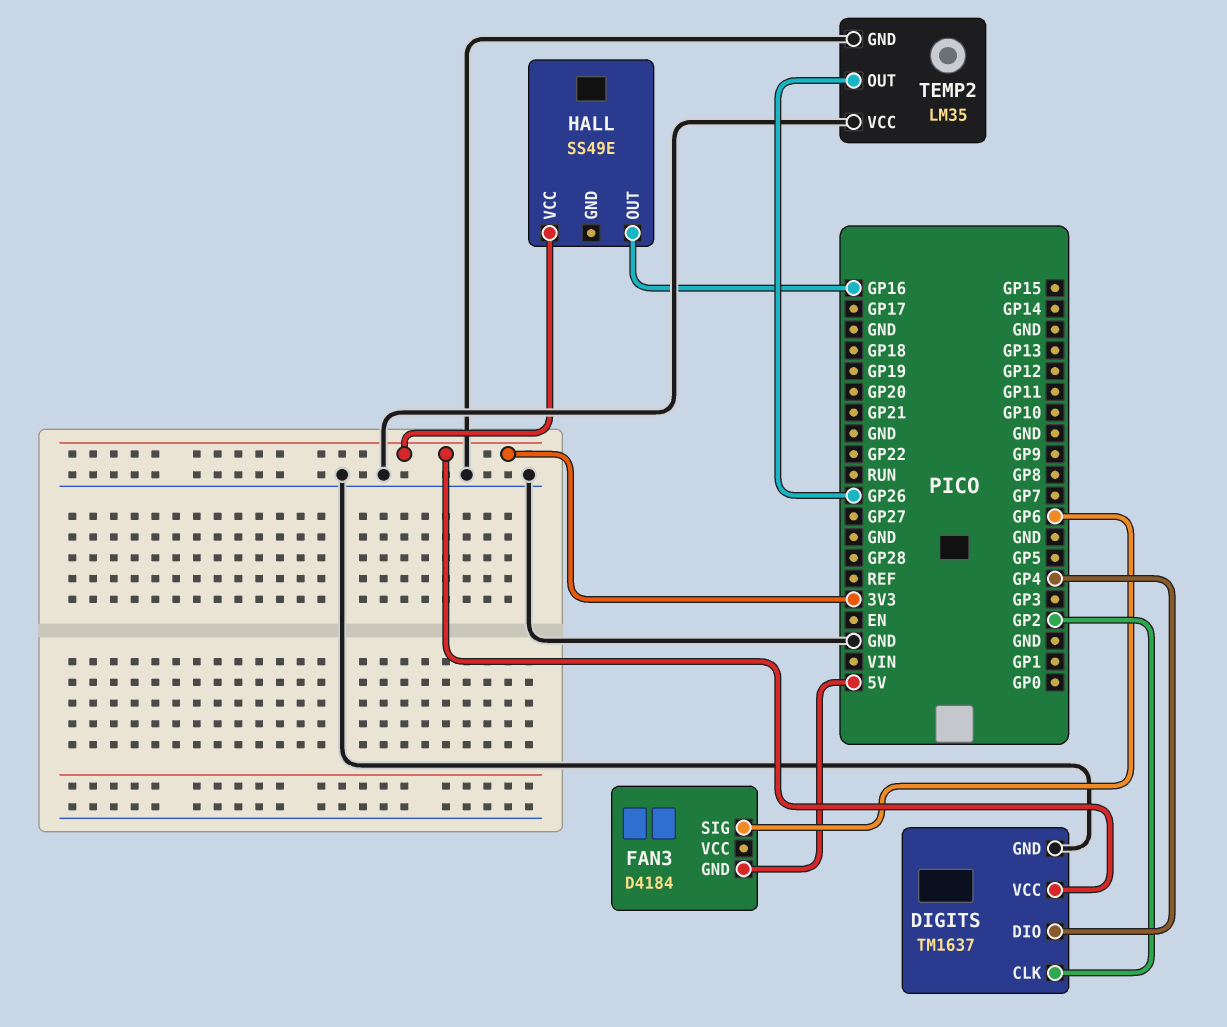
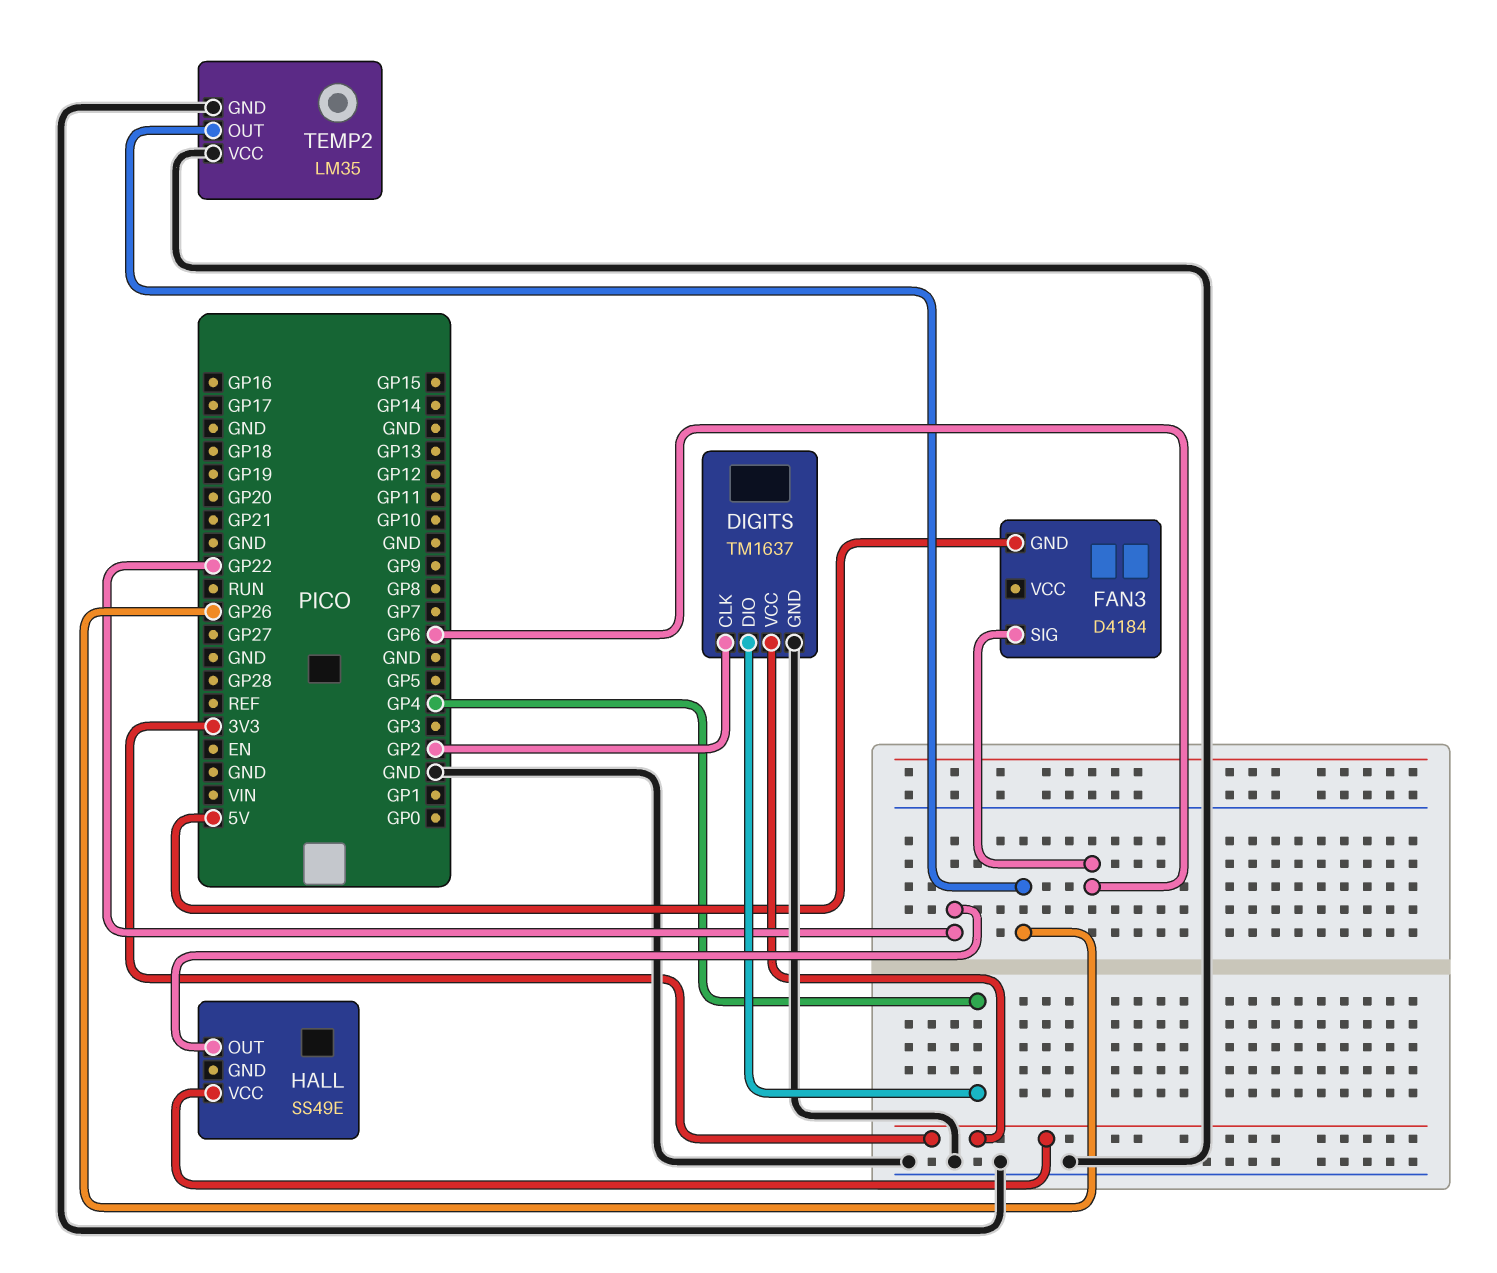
HALL pin OUT: GP16 -> GP22

